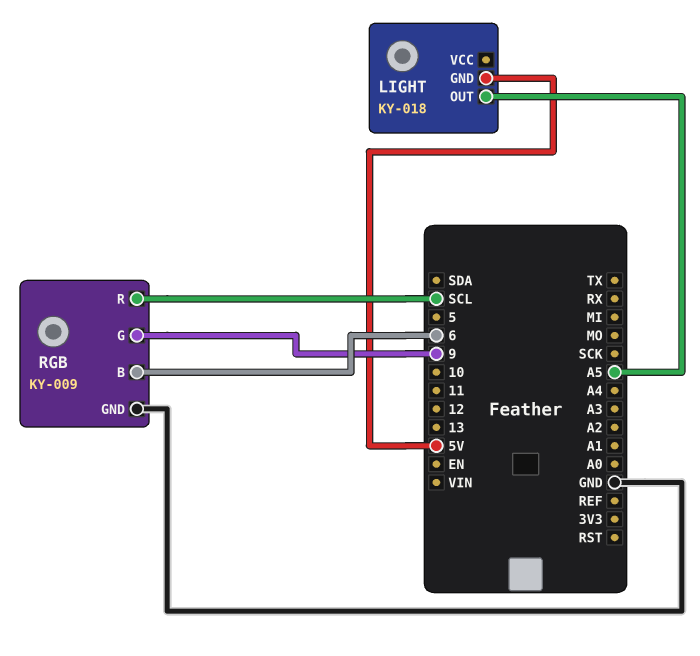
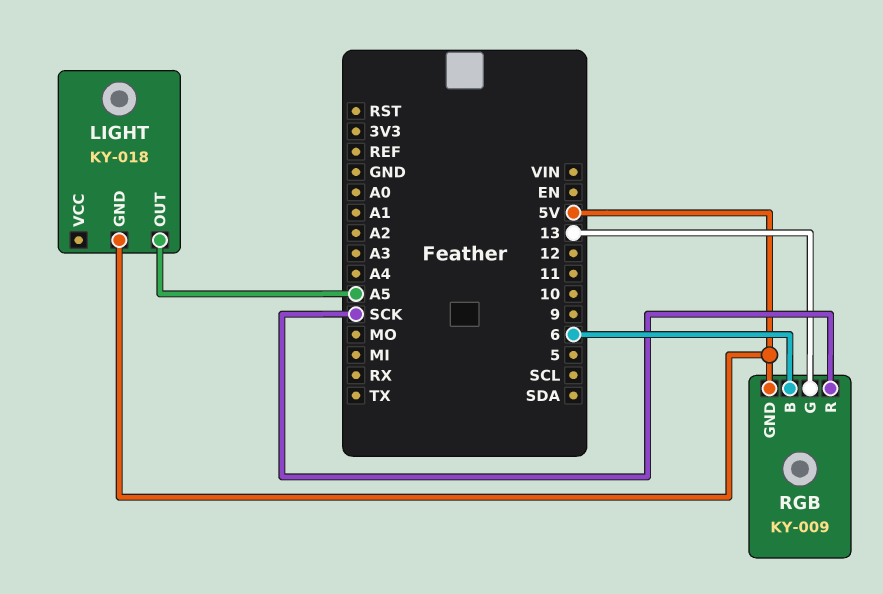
RGB pin G: 9 -> 13
RGB pin GND: GND -> 5V
RGB pin R: SCL -> SCK

